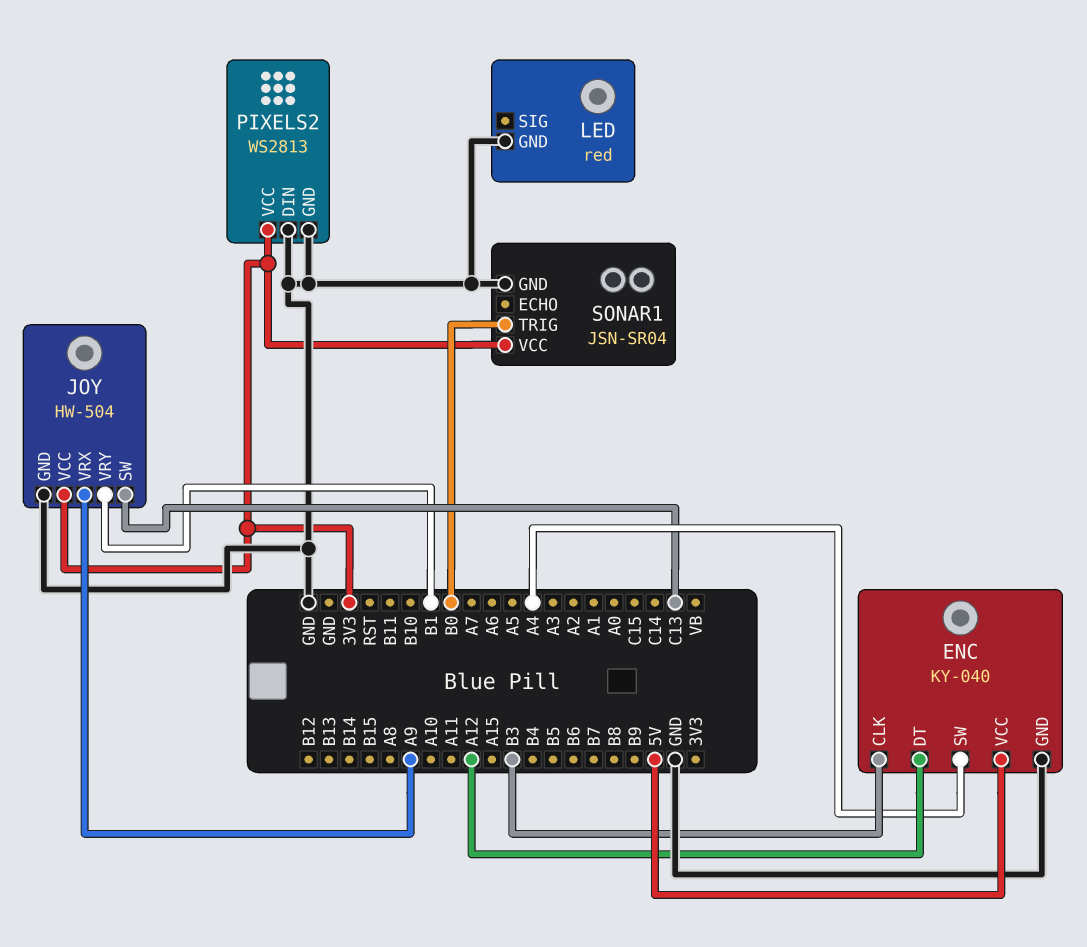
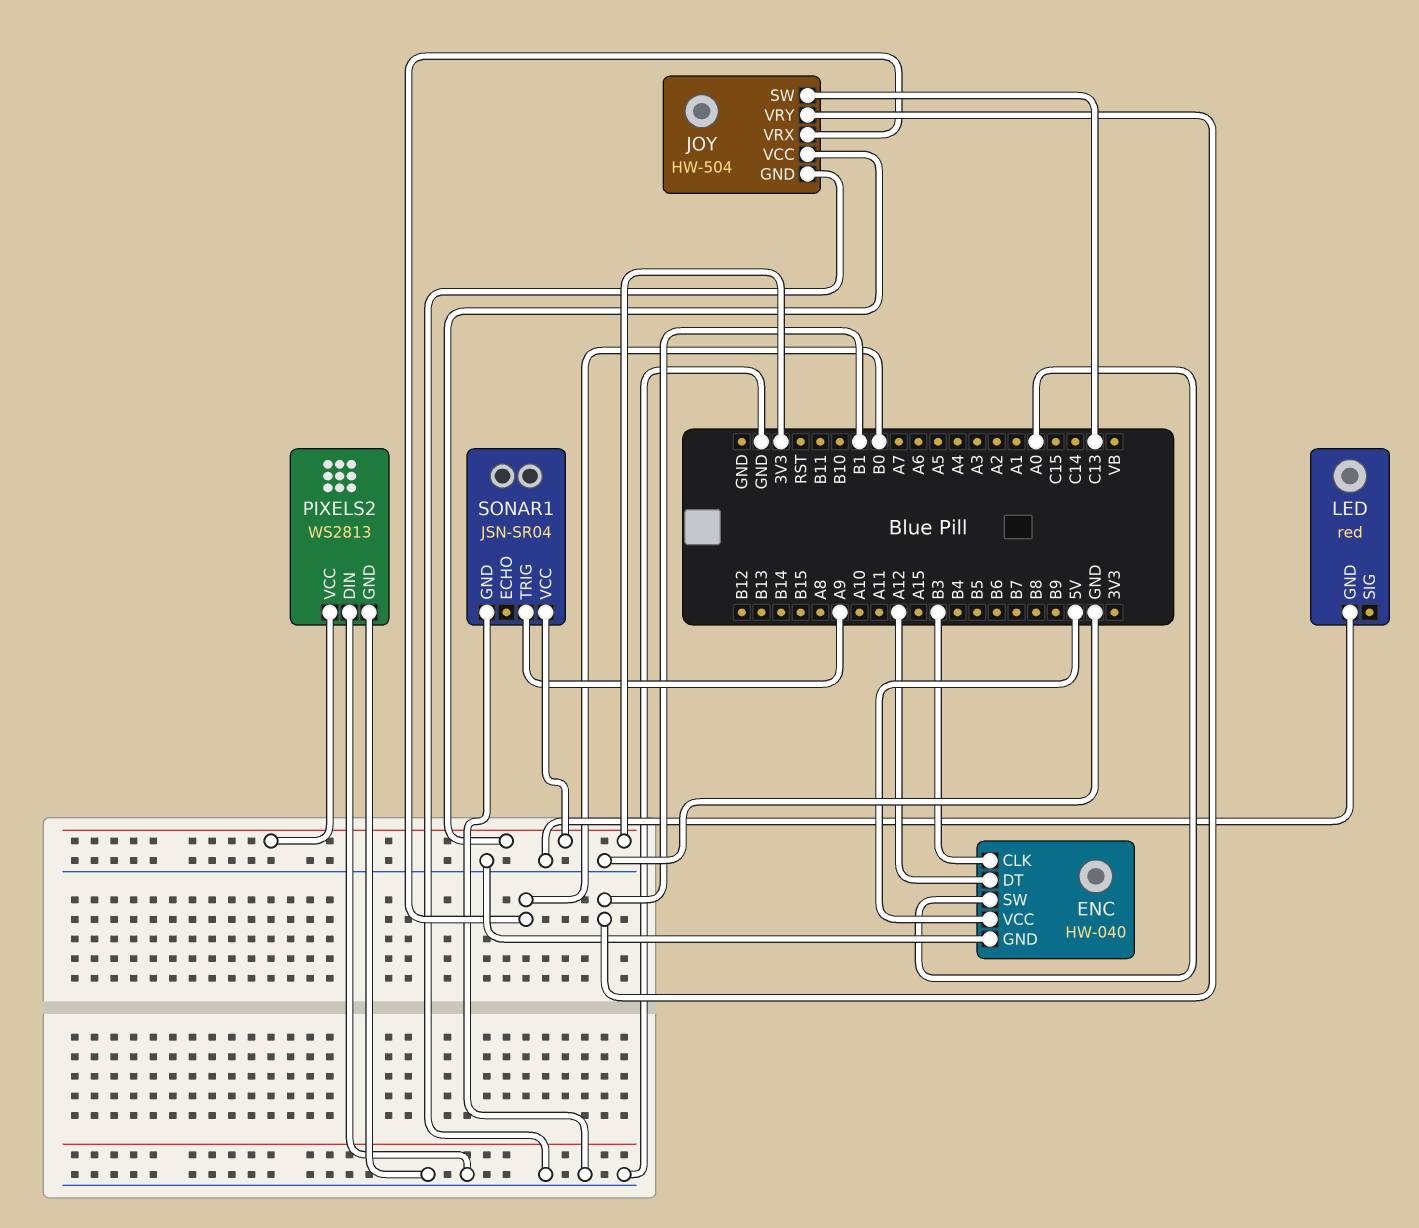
ENC: KY-040 -> HW-040
ENC pin SW: A4 -> A0
JOY pin VRX: A9 -> B0
SONAR1 pin TRIG: B0 -> A9

